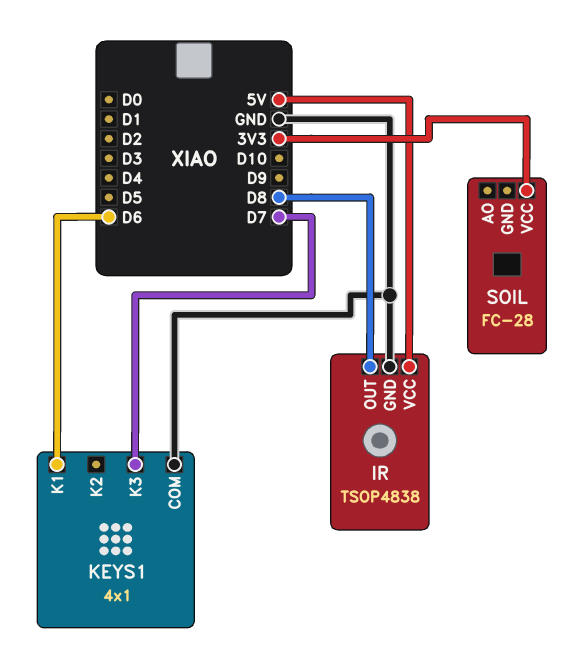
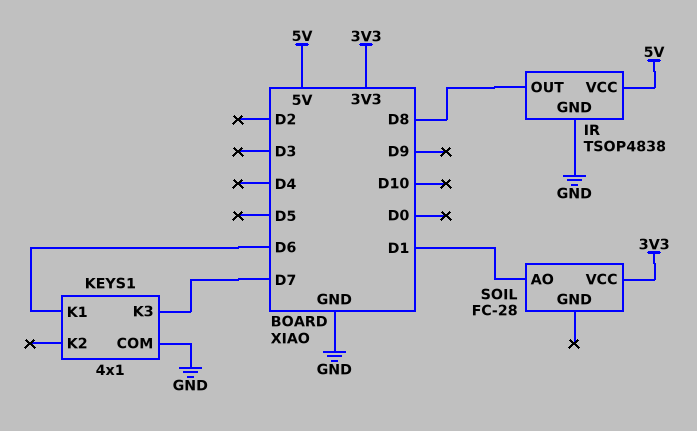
SOIL pin AO: none -> D1

